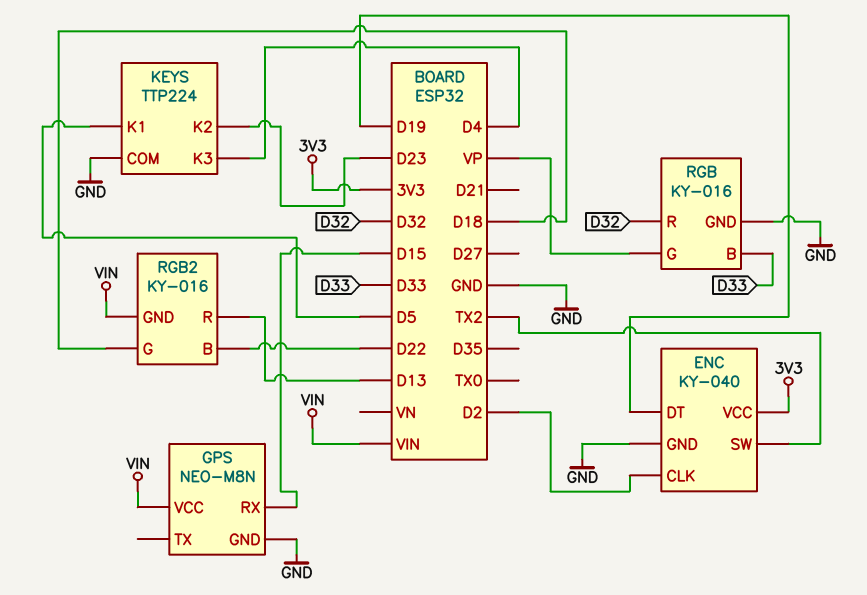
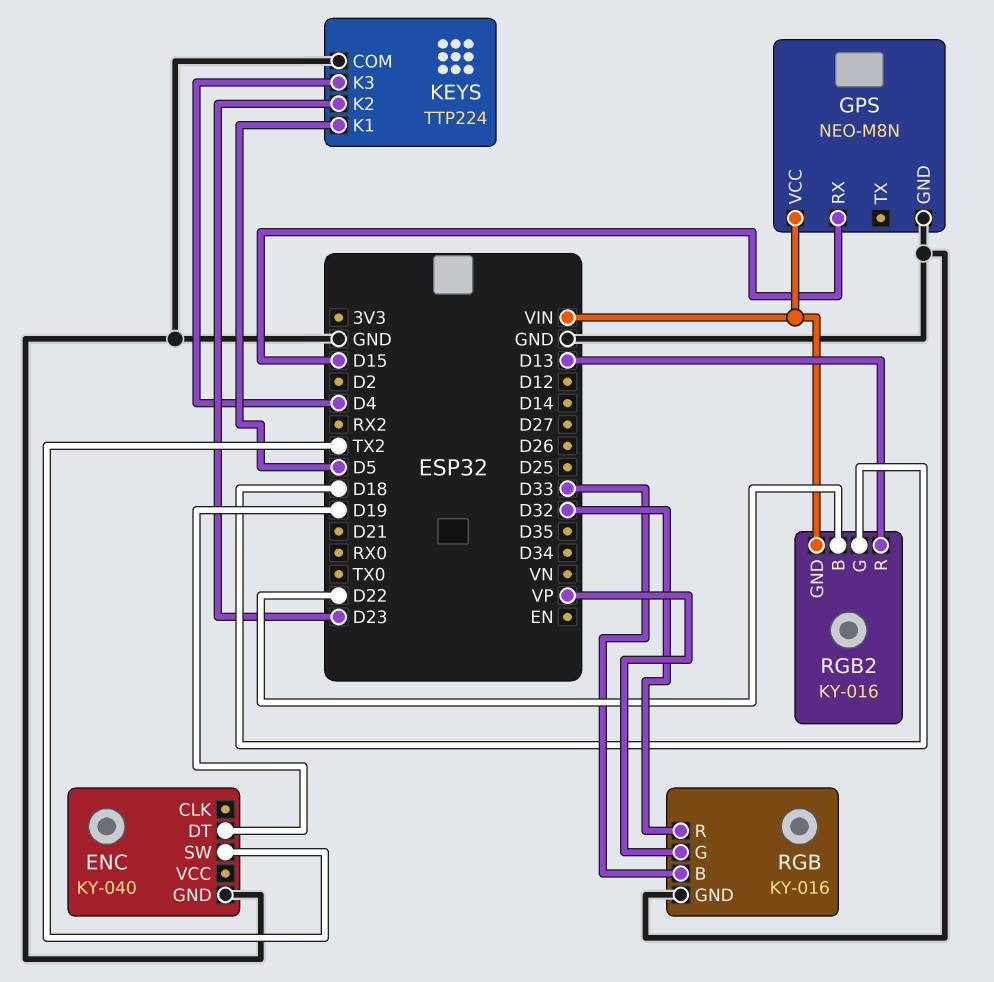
ENC pin CLK: D2 -> none
ENC pin VCC: 3V3 -> none

